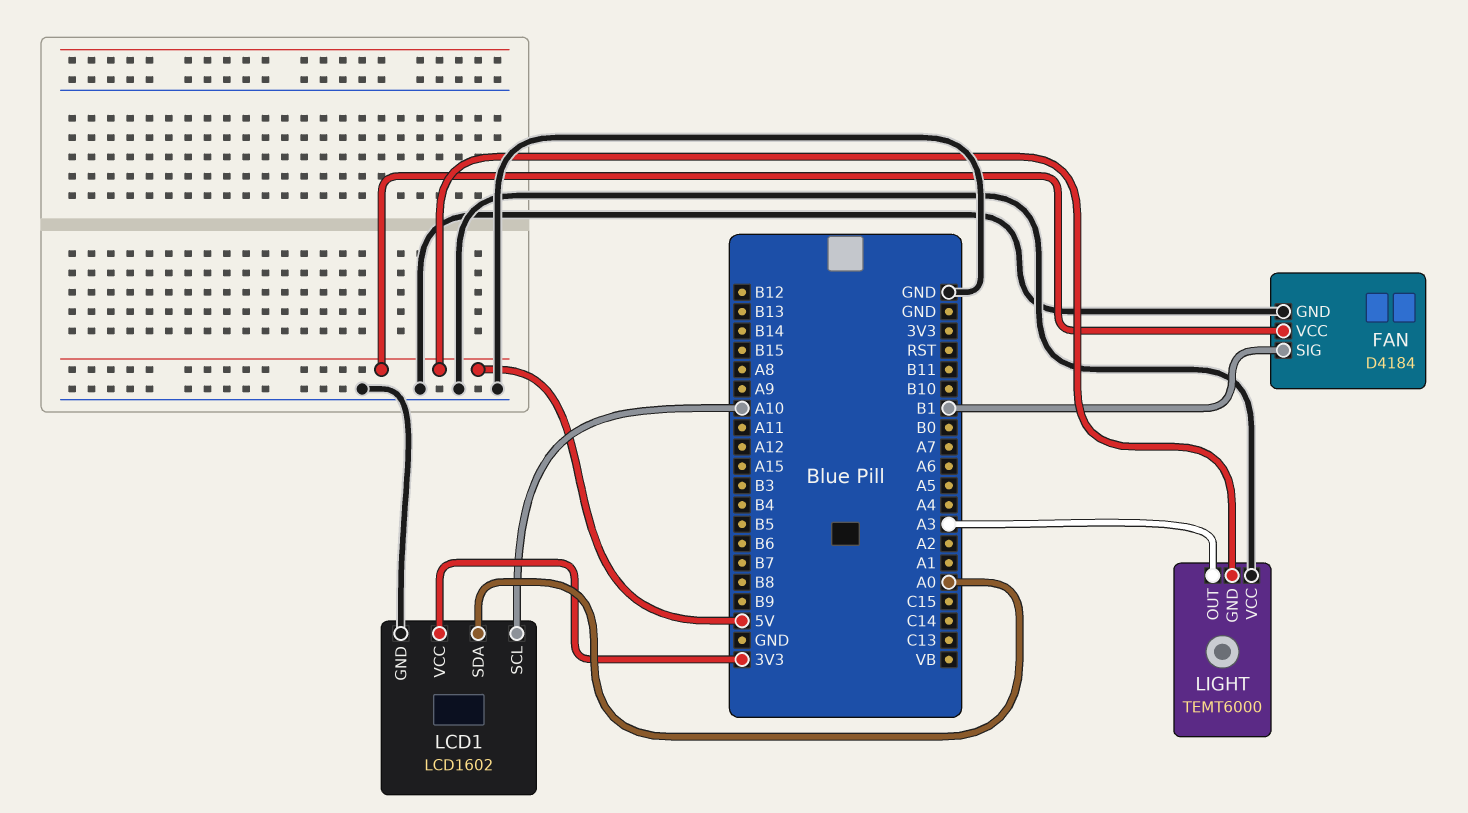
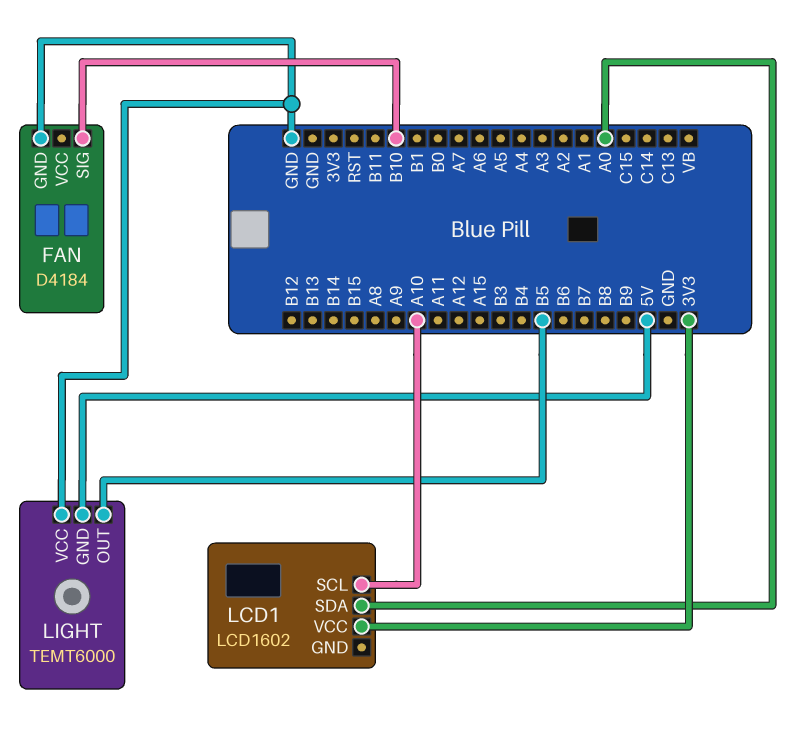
FAN pin SIG: B1 -> B10
FAN pin VCC: 5V -> none
LCD1 pin GND: GND -> none
LIGHT pin OUT: A3 -> B5

